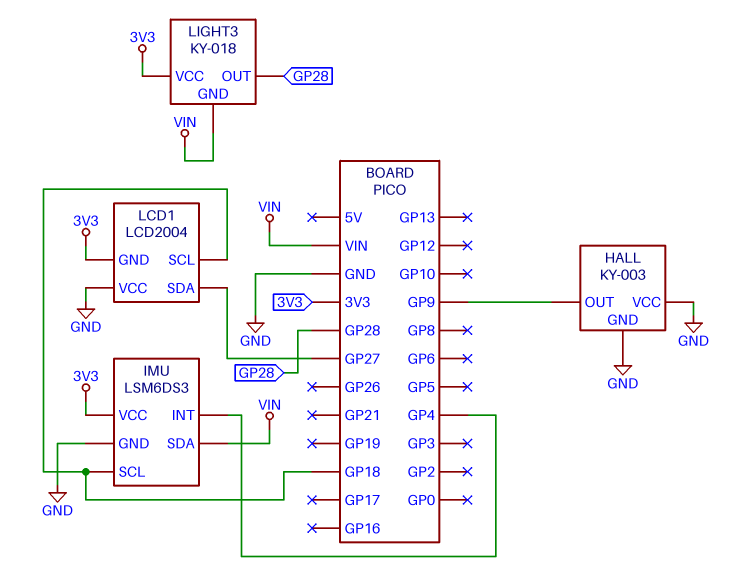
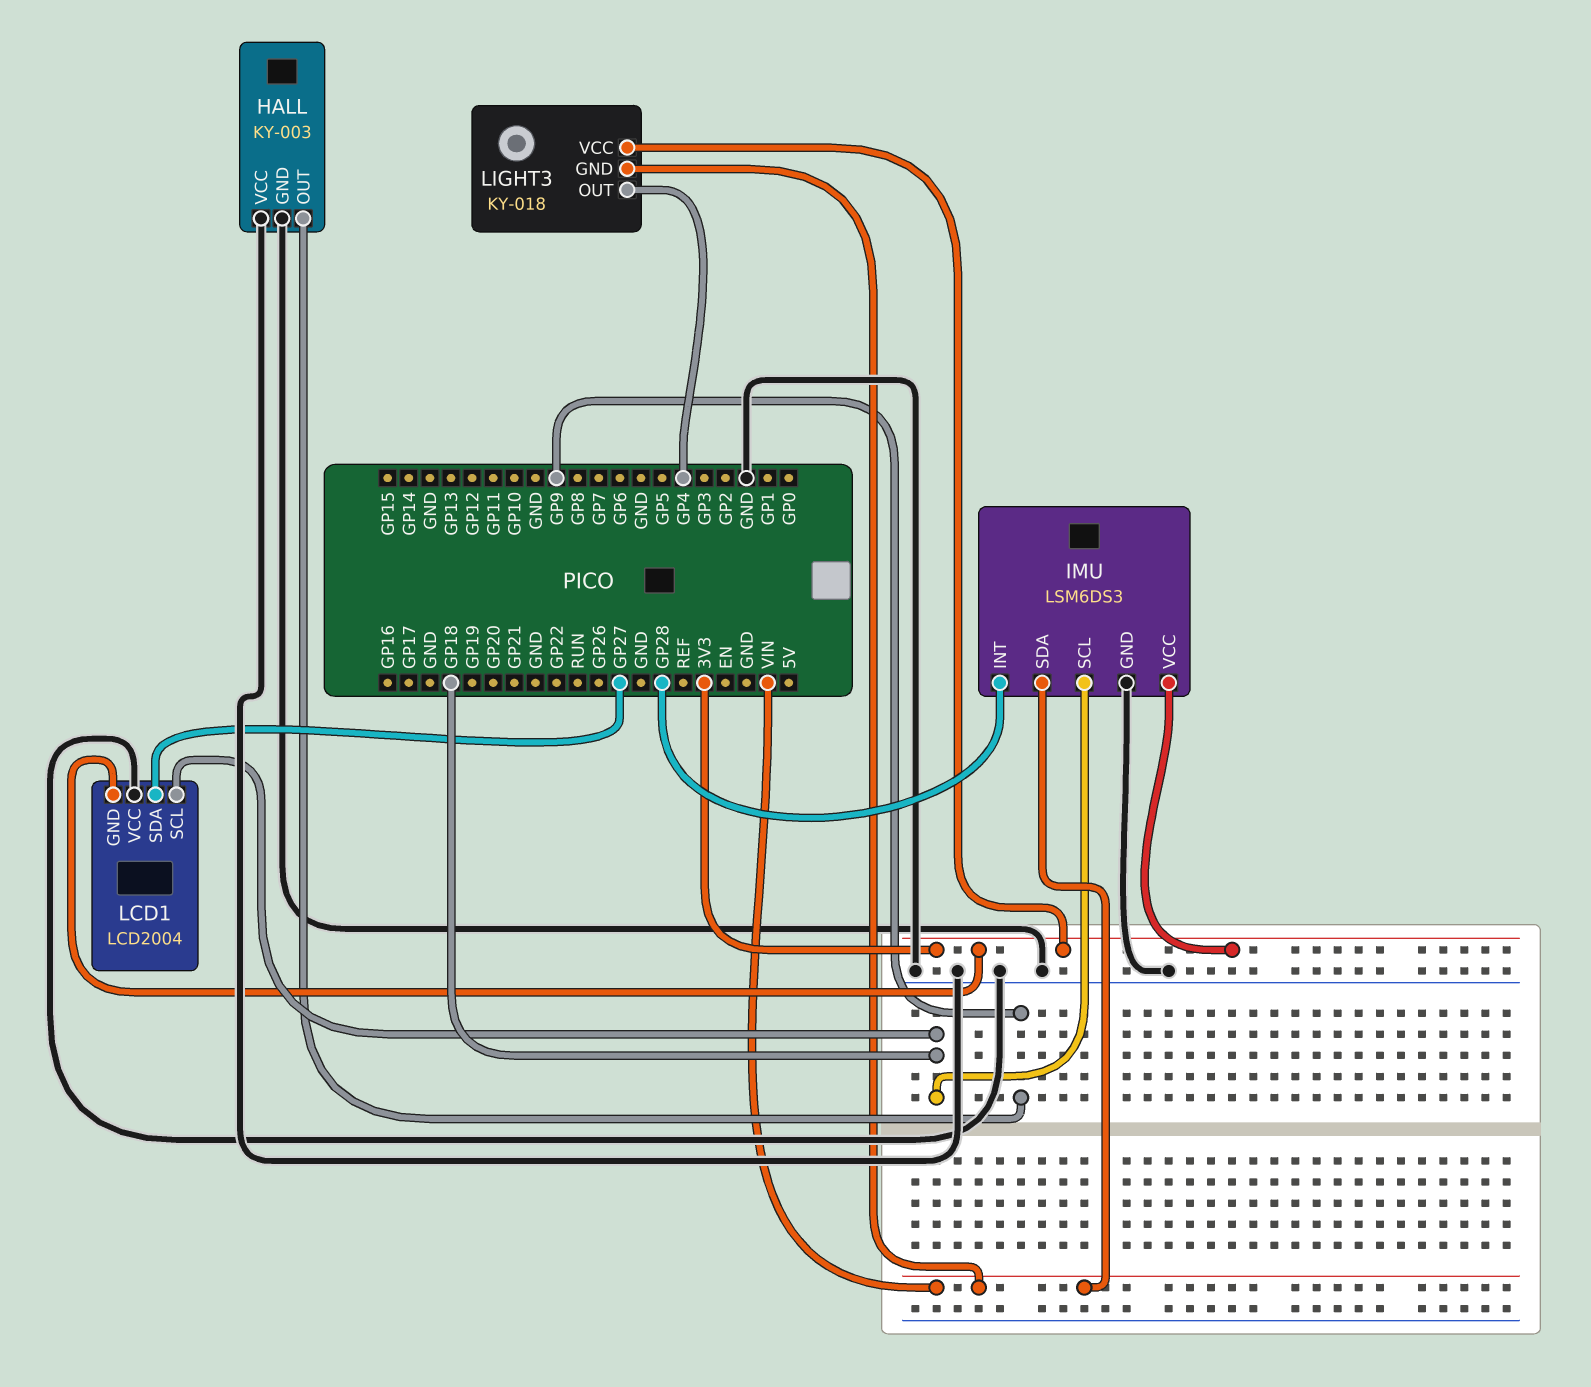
IMU pin INT: GP4 -> GP28
LIGHT3 pin OUT: GP28 -> GP4

